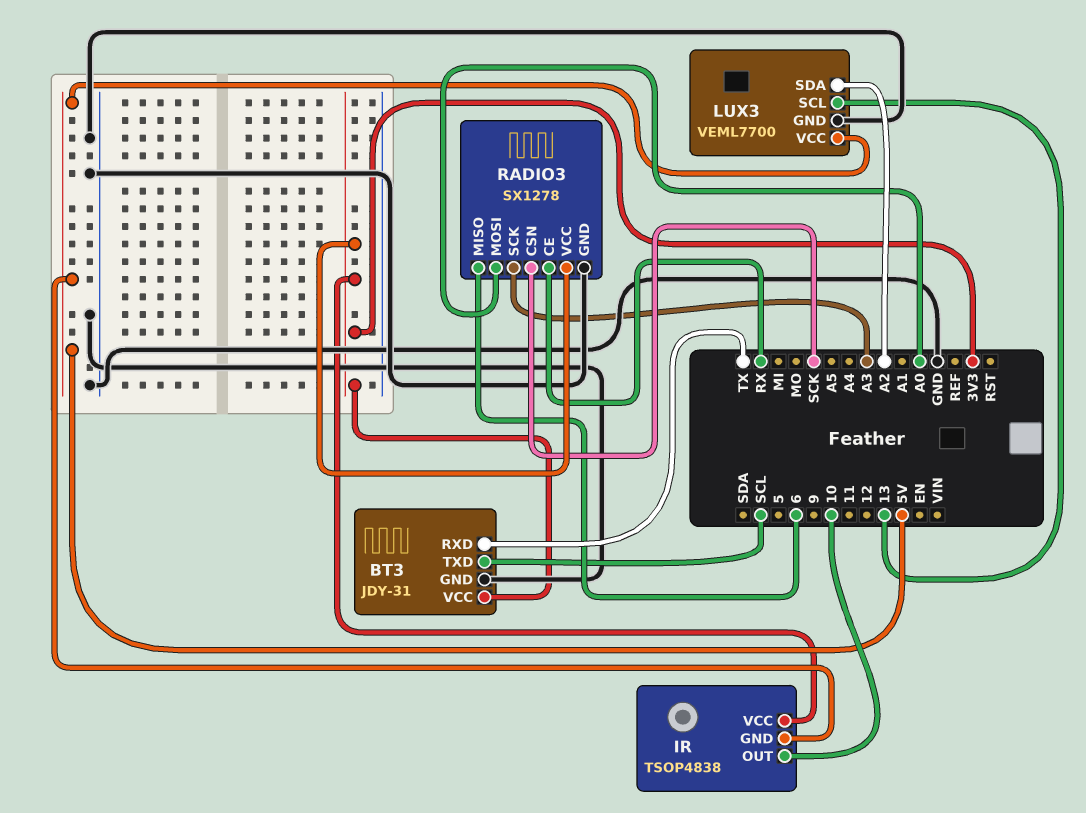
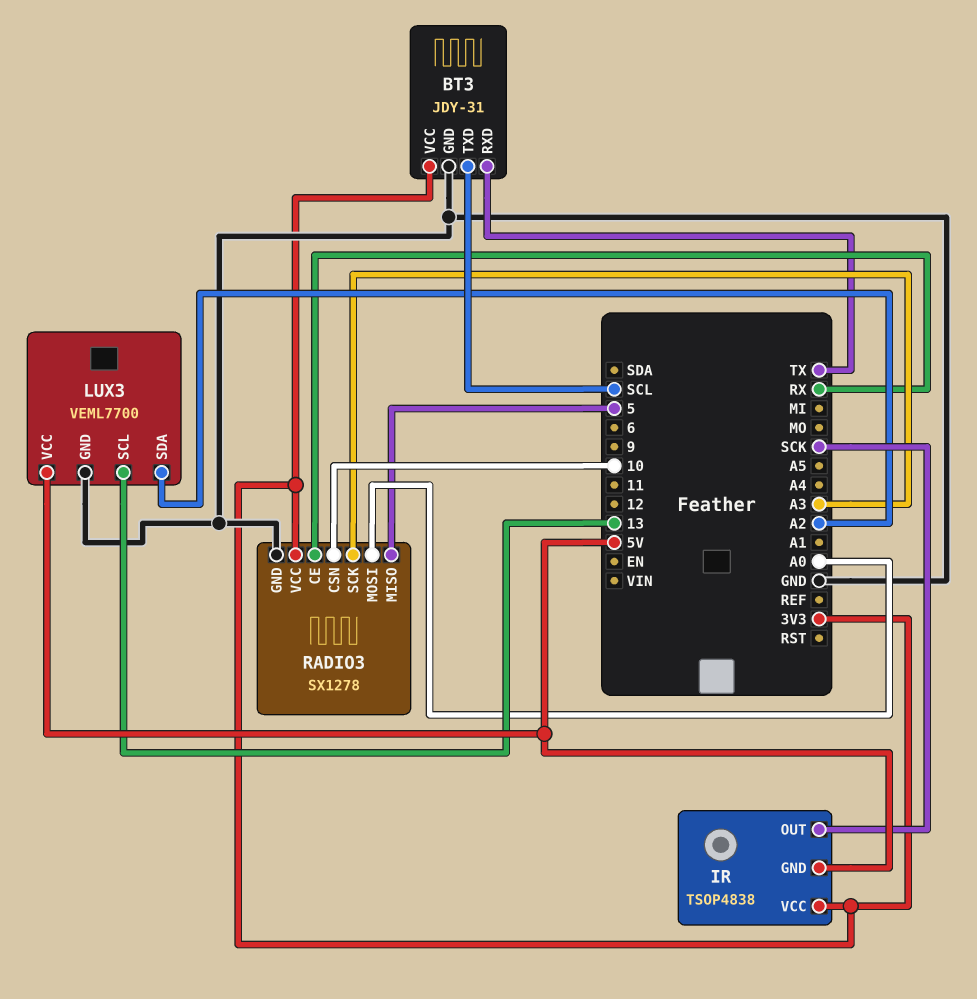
IR pin OUT: 10 -> SCK
RADIO3 pin CSN: SCK -> 10
RADIO3 pin MISO: 6 -> 5

